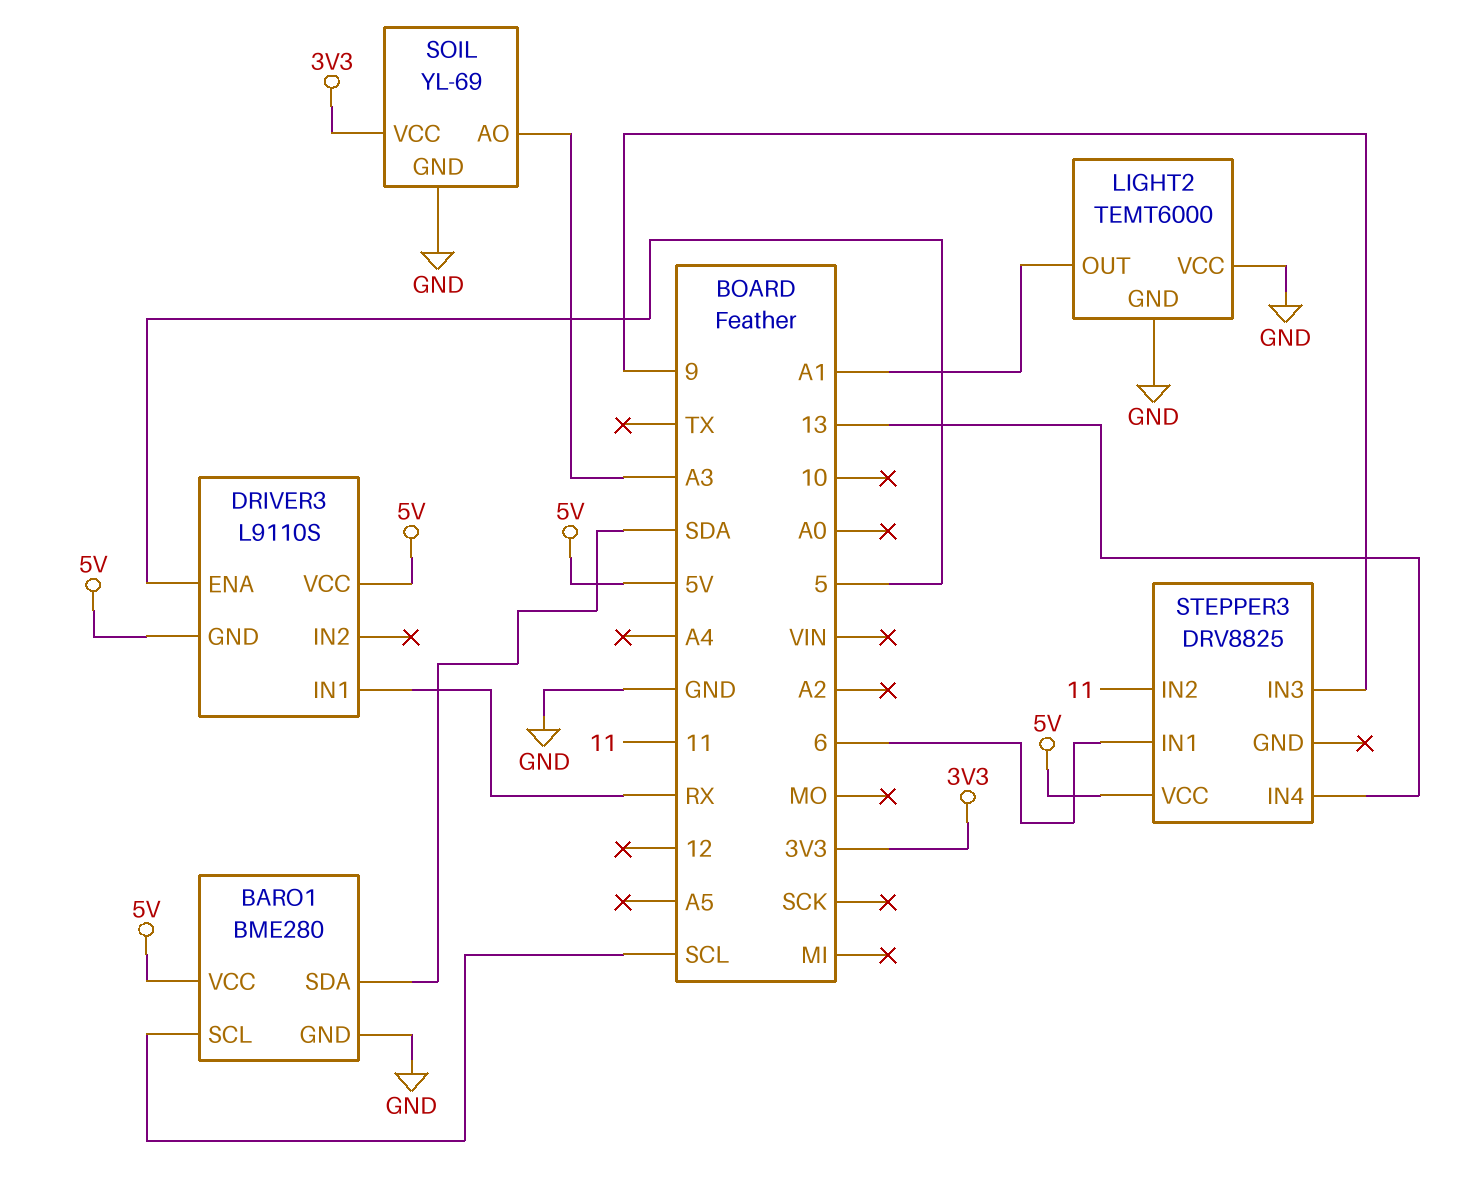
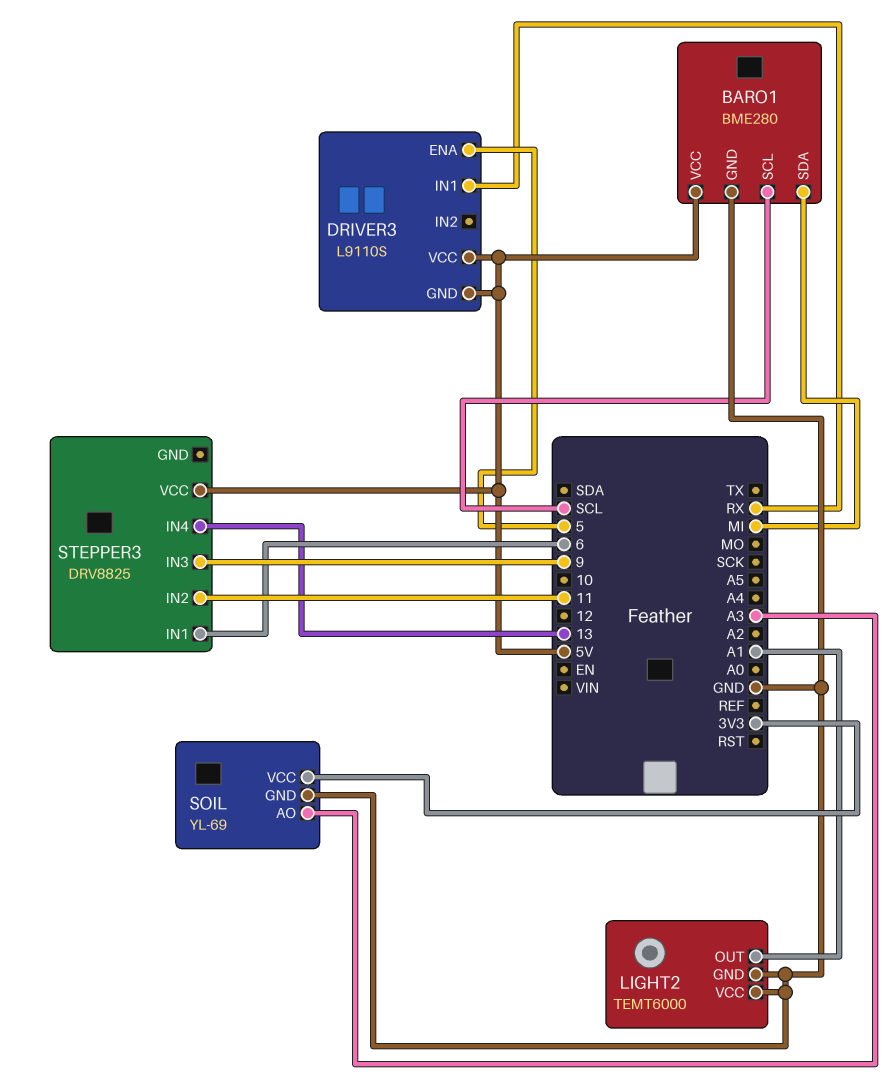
BARO1 pin SDA: SDA -> MI

